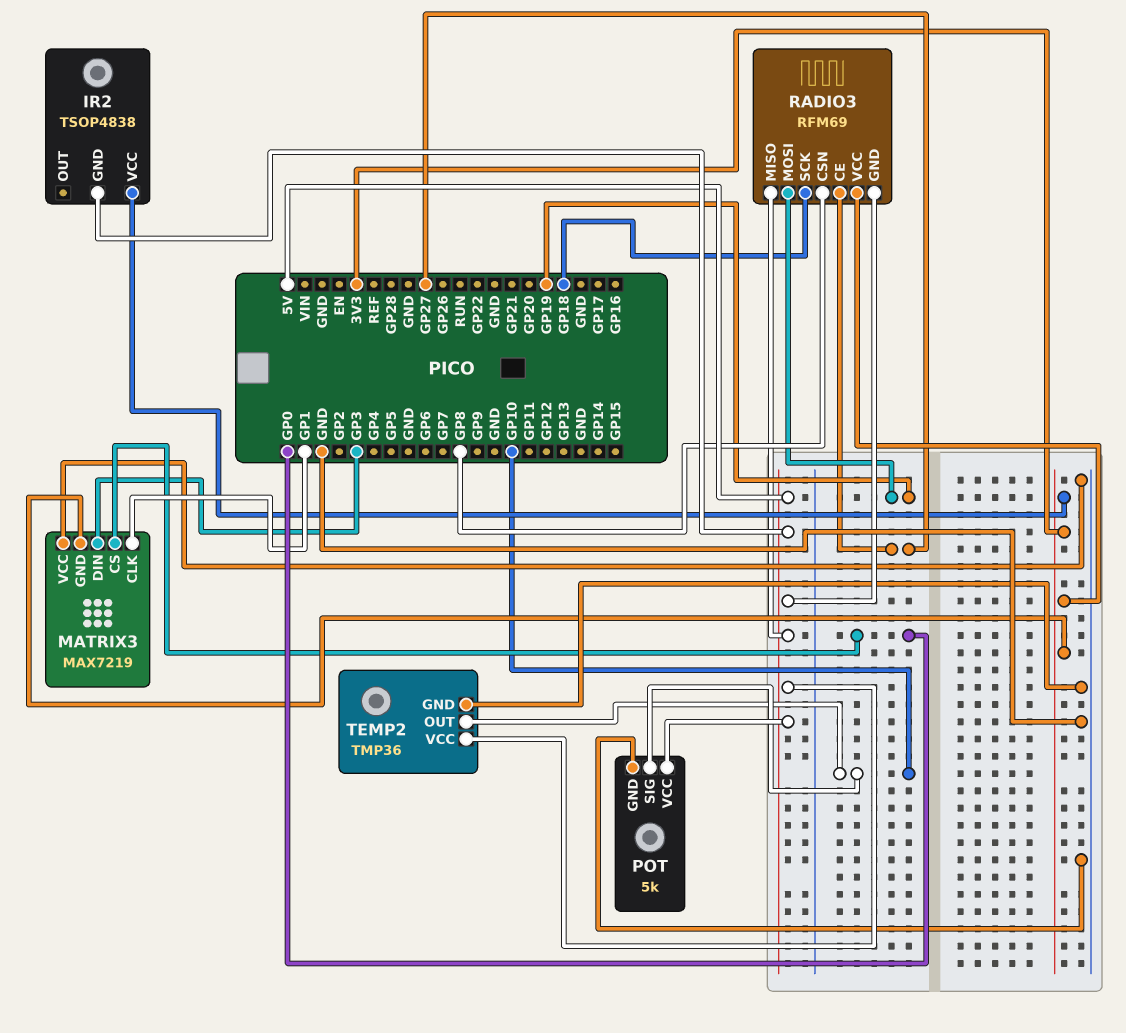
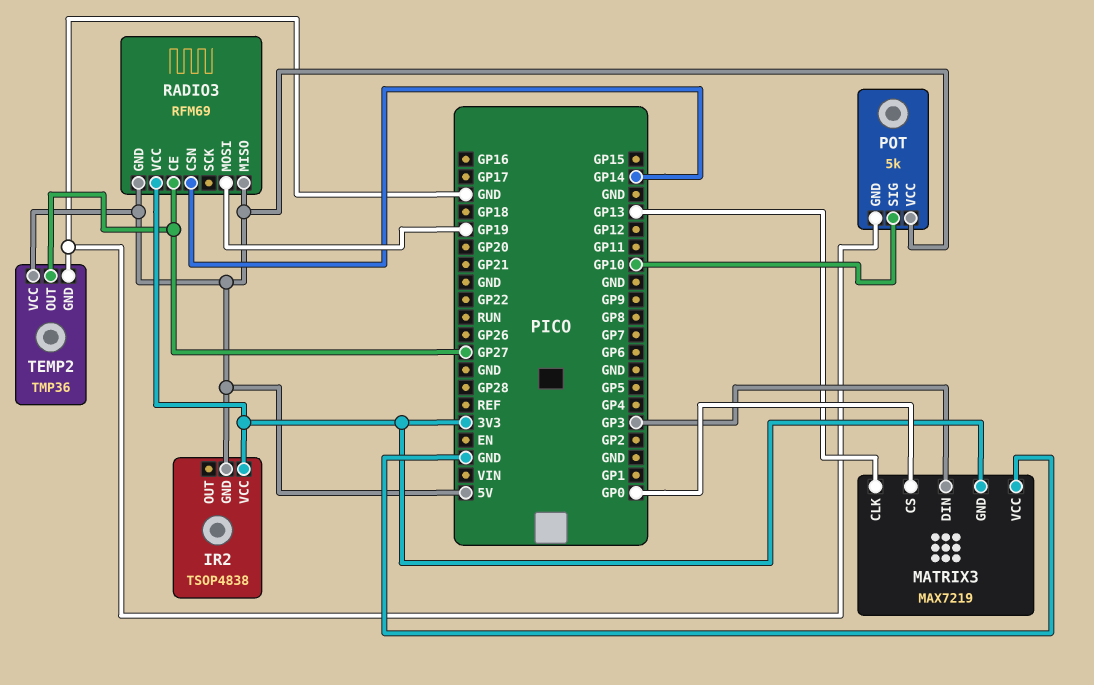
MATRIX3 pin CLK: GP1 -> GP13
RADIO3 pin CSN: GP8 -> GP14
RADIO3 pin SCK: GP18 -> none
TEMP2 pin OUT: GP10 -> GP27

